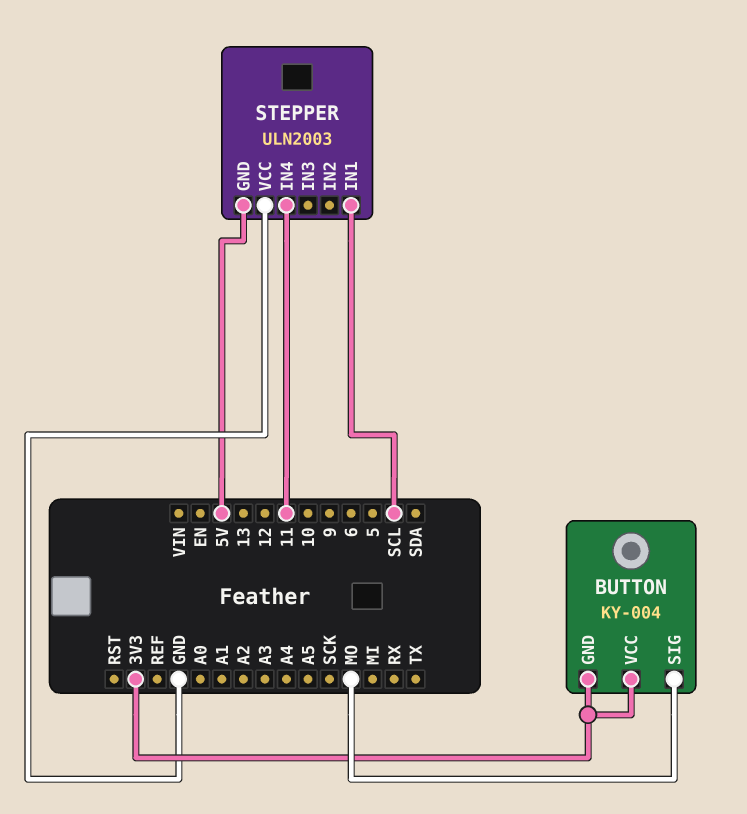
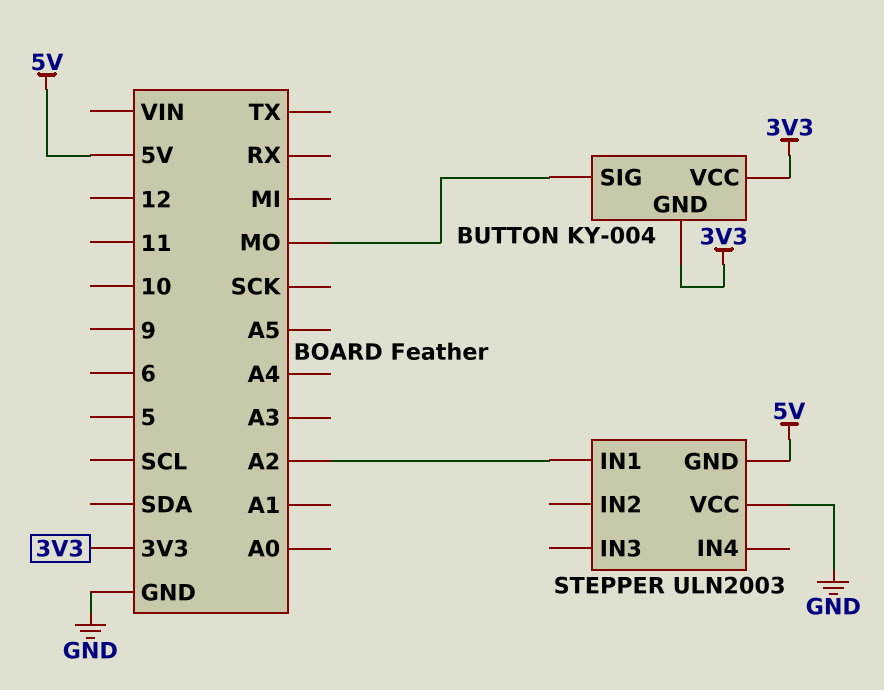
STEPPER pin IN1: SCL -> A2
STEPPER pin IN4: 11 -> none

